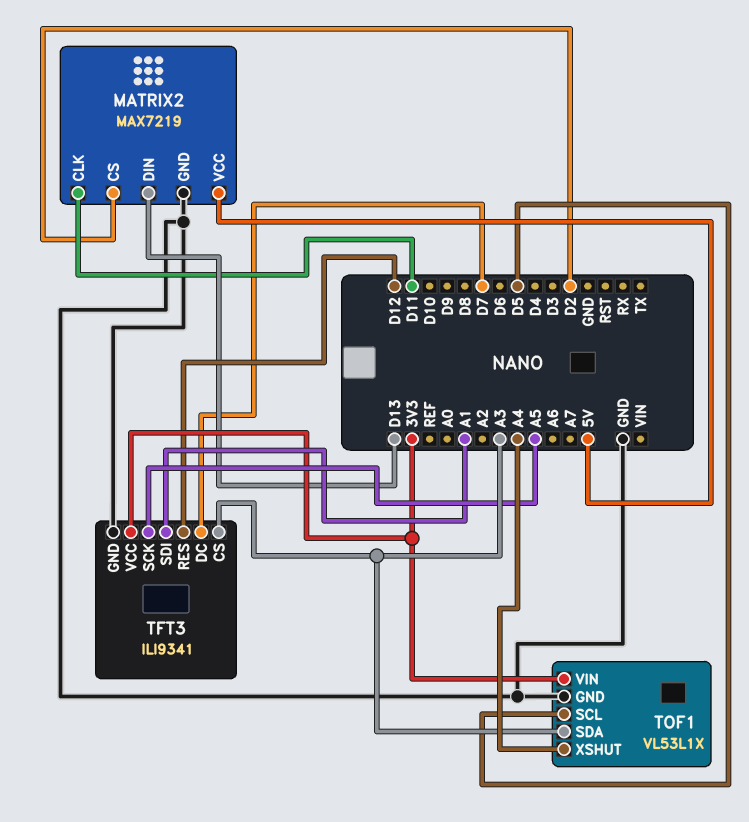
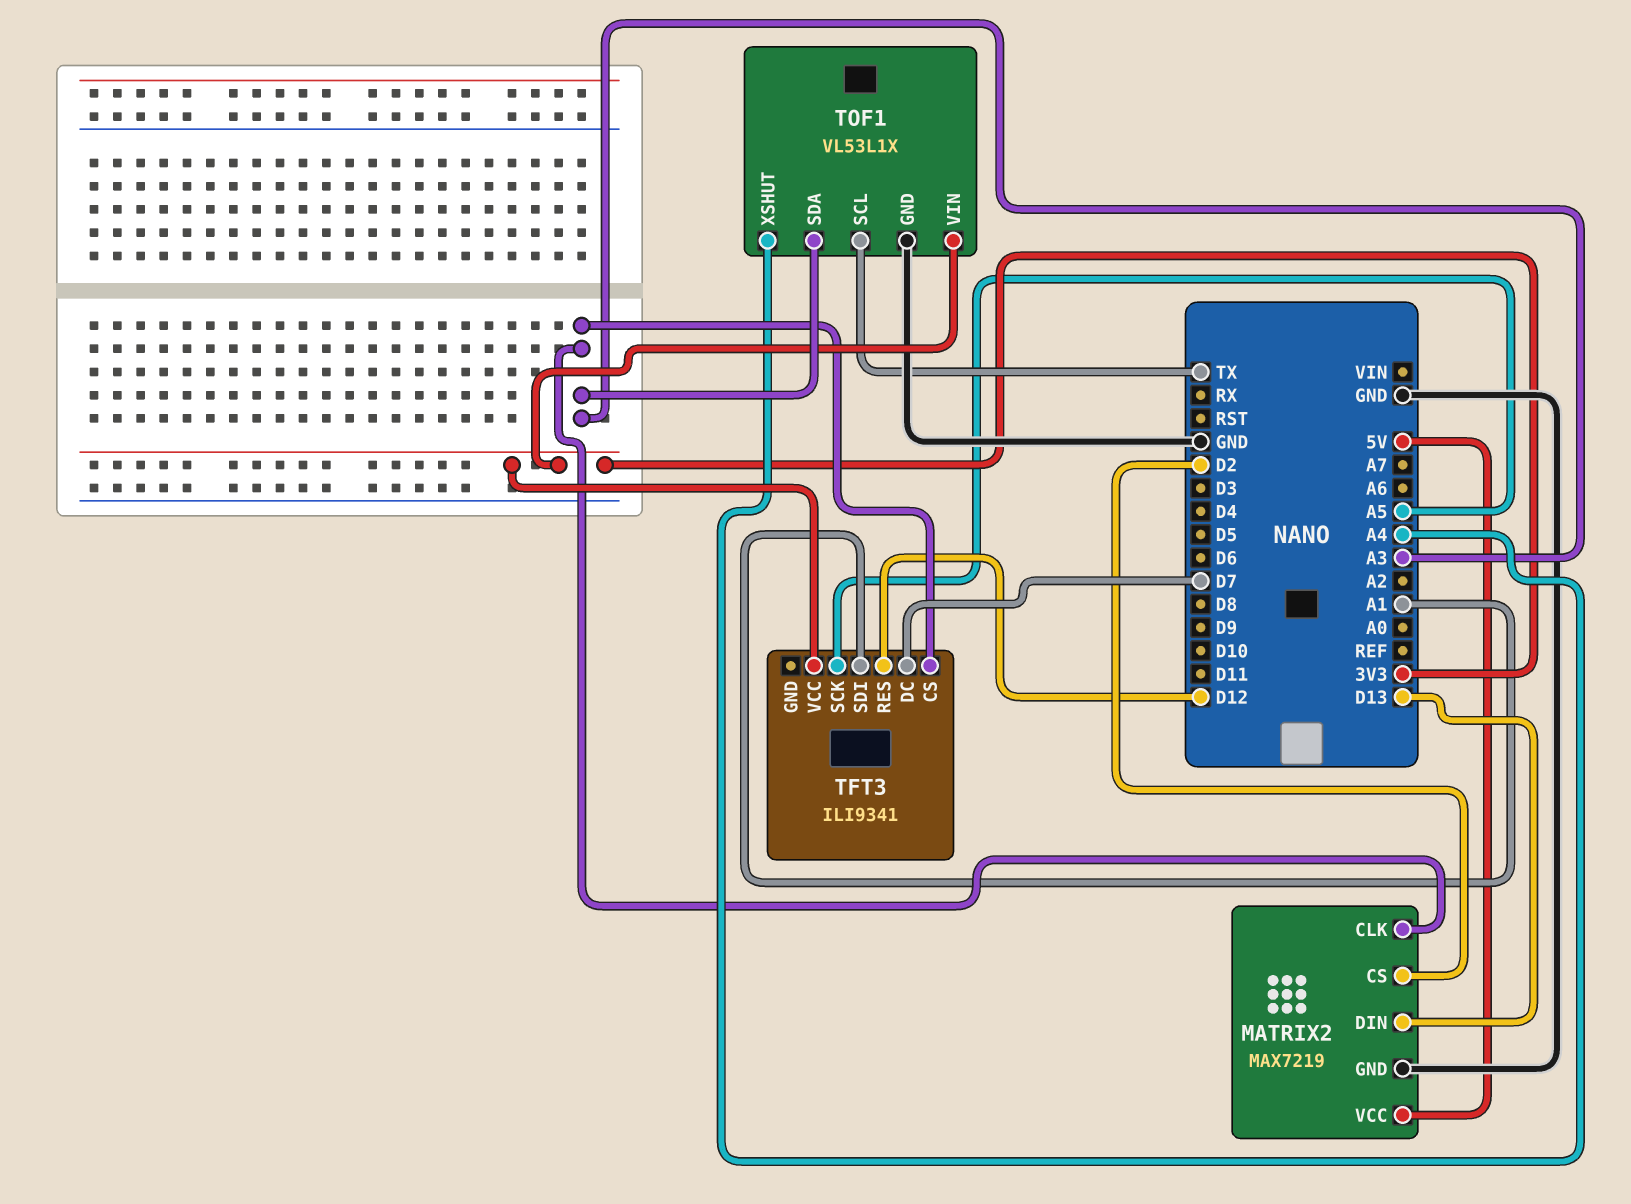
MATRIX2 pin CLK: D11 -> A3
TFT3 pin GND: GND -> none
TOF1 pin SCL: D5 -> TX

